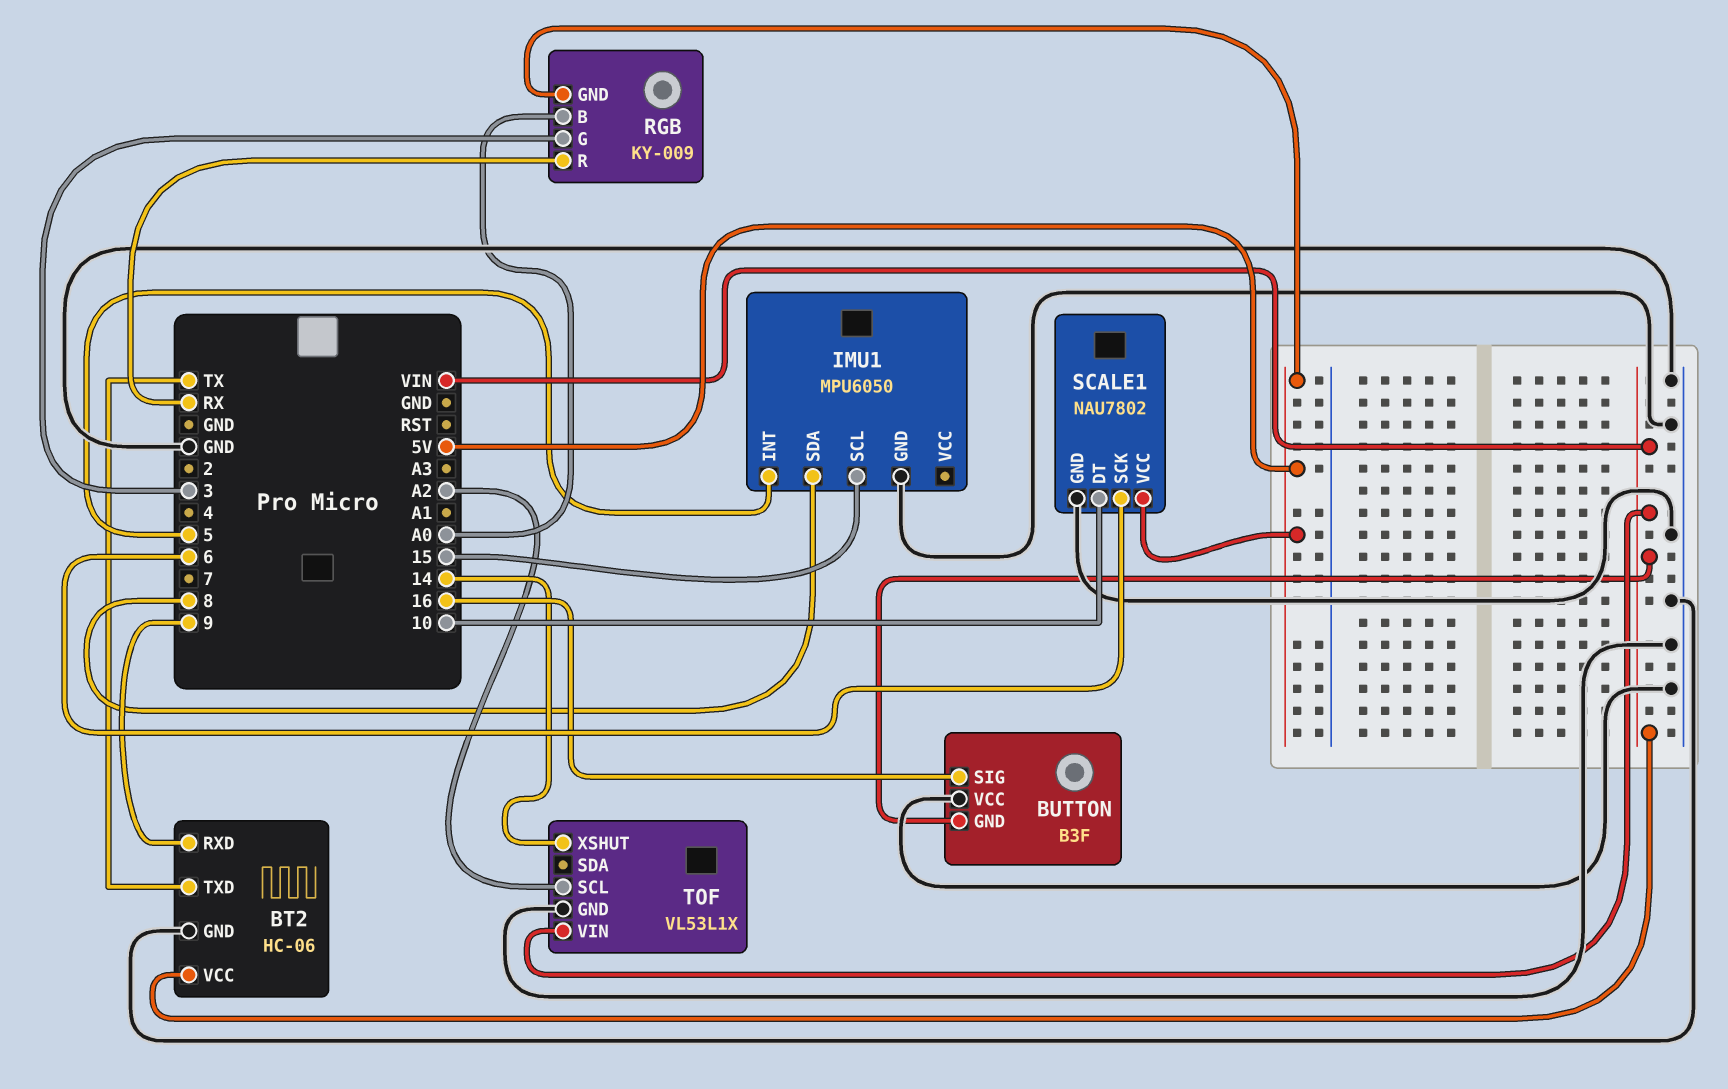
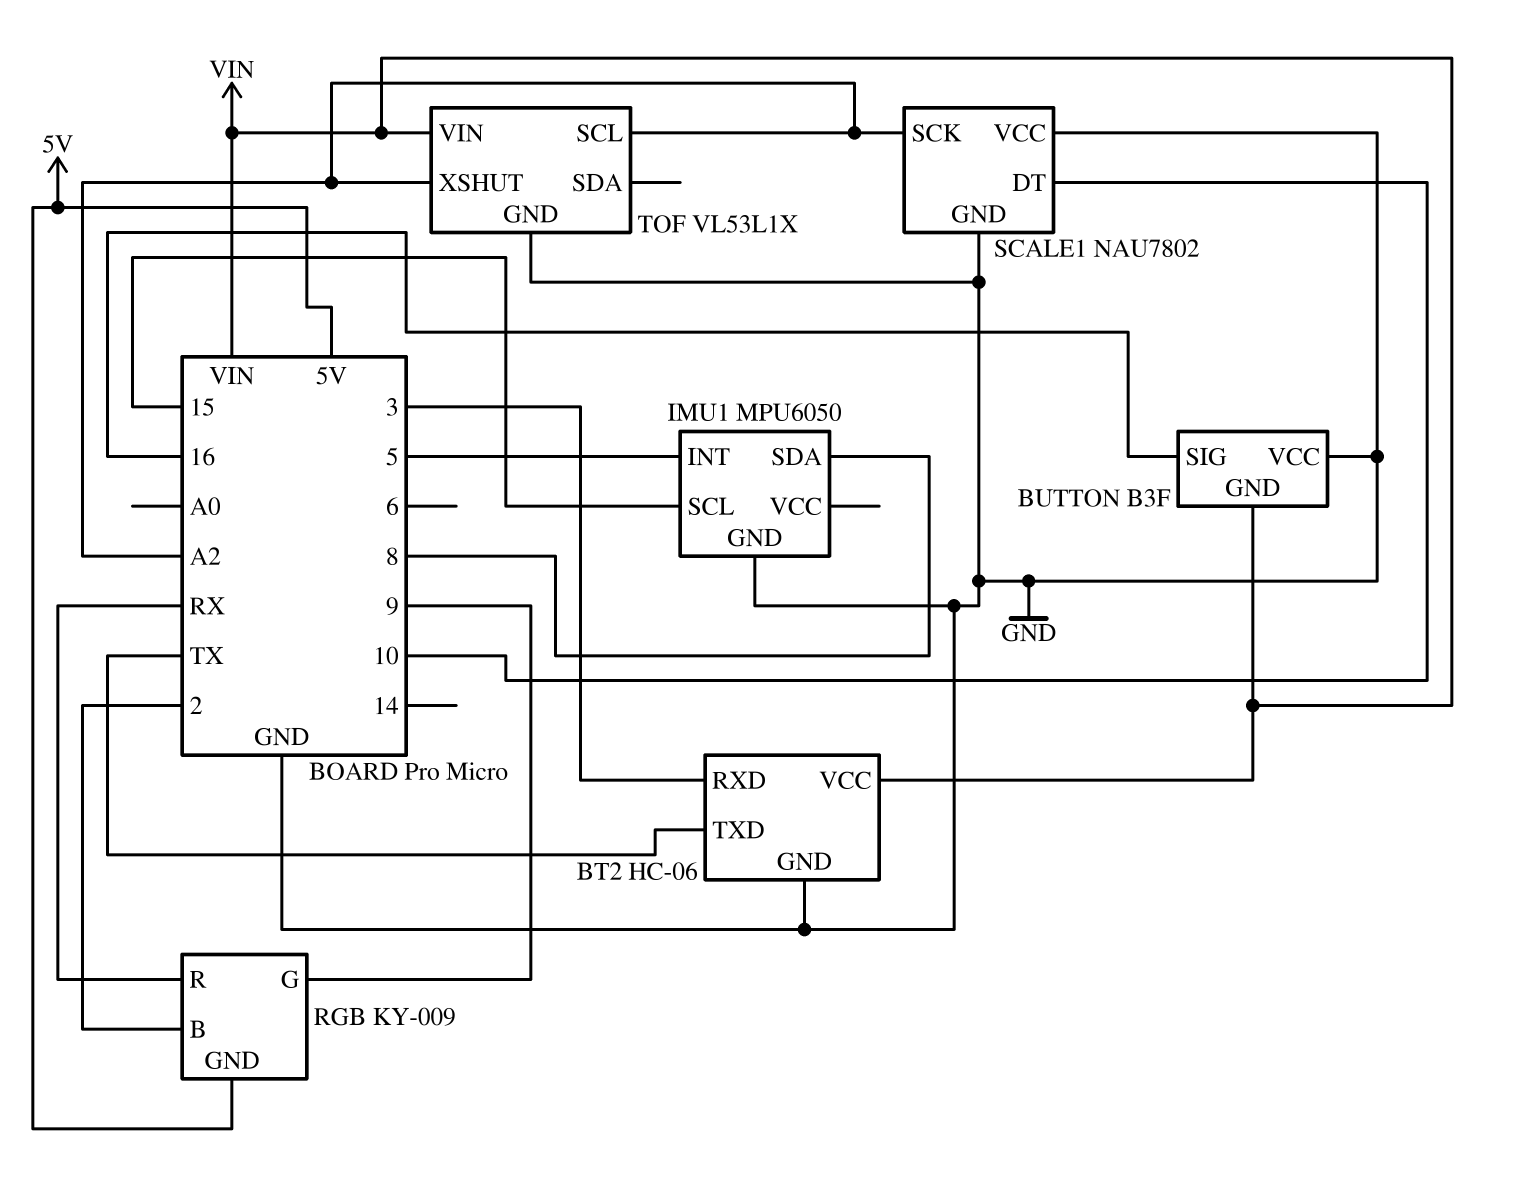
BT2 pin RXD: 9 -> 3
RGB pin B: A0 -> 2
RGB pin G: 3 -> 9
SCALE1 pin SCK: 6 -> A2
SCALE1 pin VCC: 5V -> GND
TOF pin XSHUT: 14 -> A2

